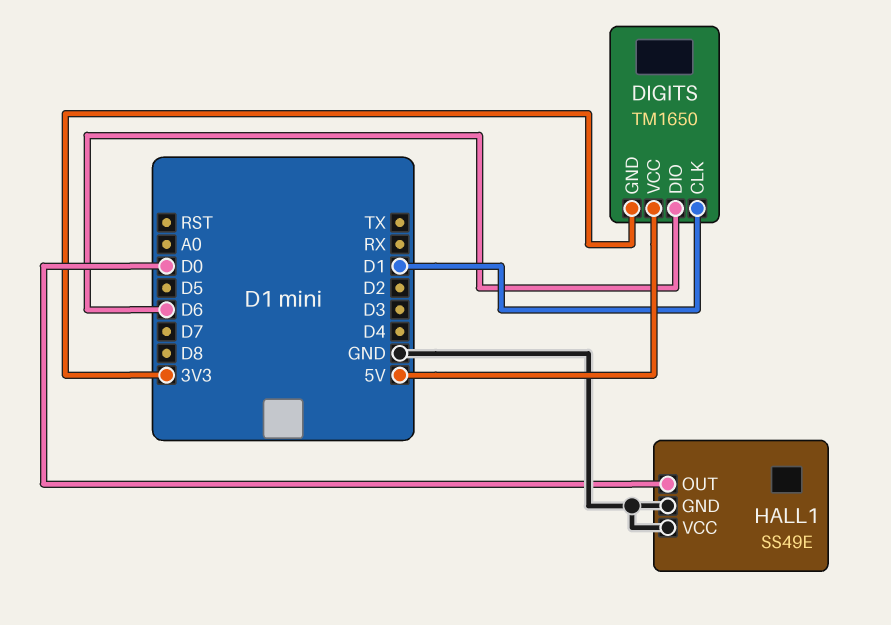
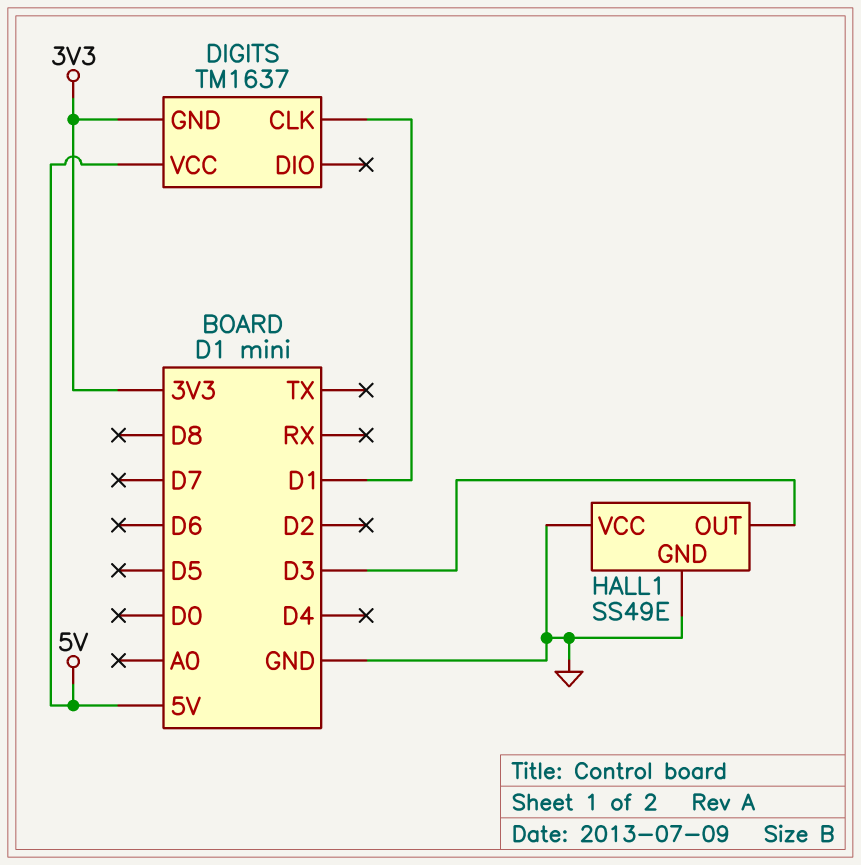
DIGITS: TM1650 -> TM1637
DIGITS pin DIO: D6 -> none
HALL1 pin OUT: D0 -> D3

